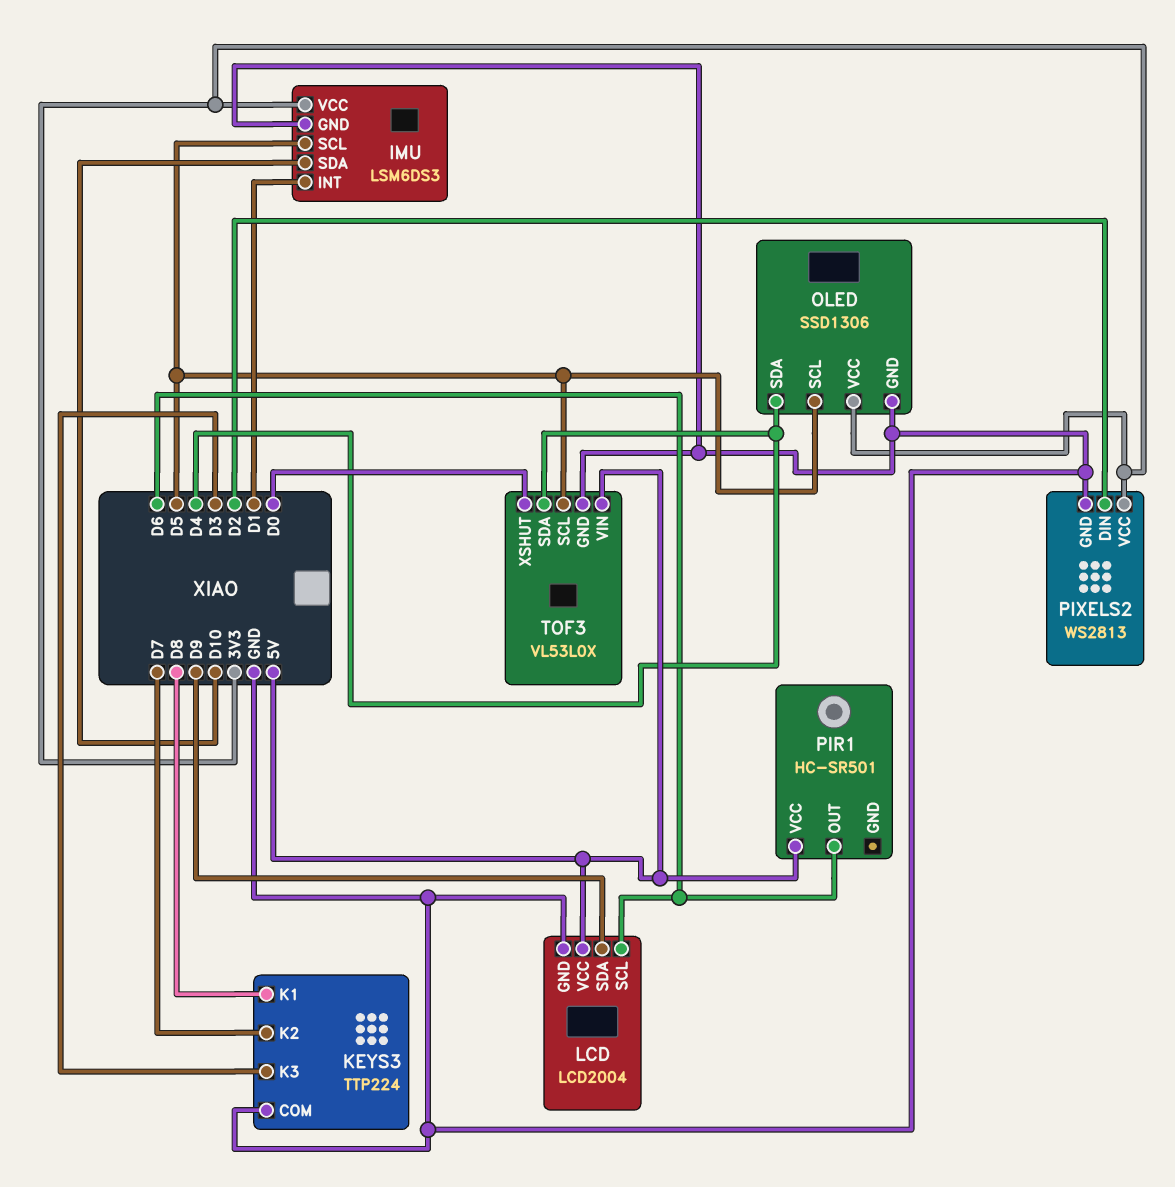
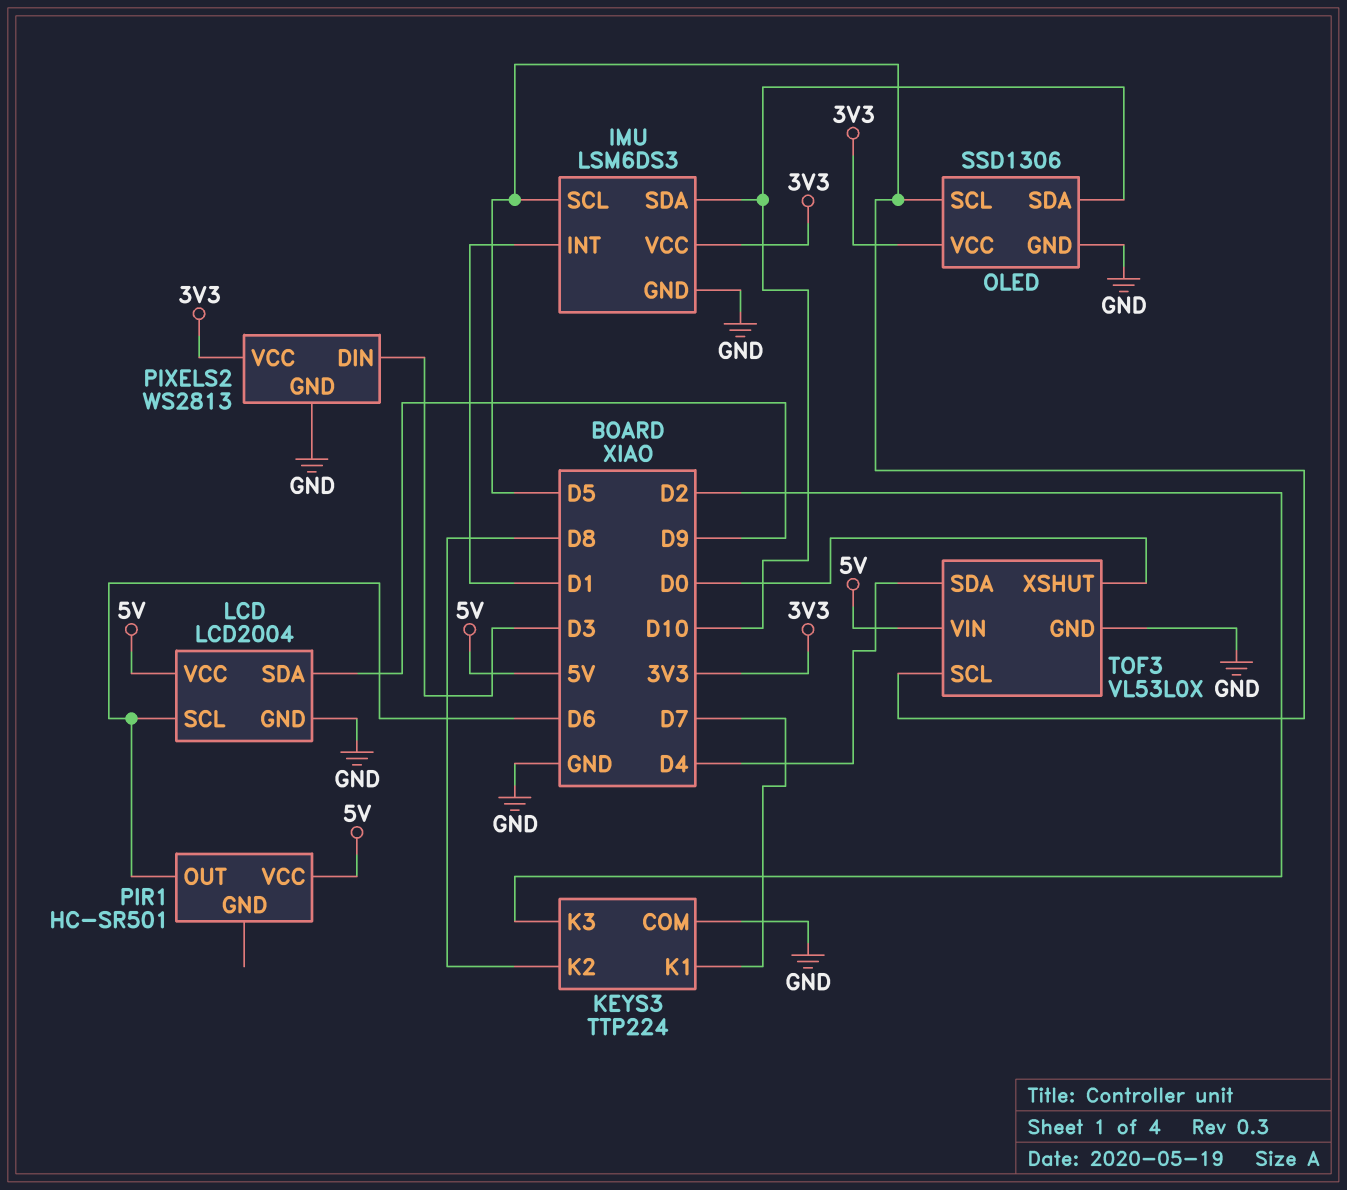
KEYS3 pin K1: D8 -> D7
KEYS3 pin K2: D7 -> D8
KEYS3 pin K3: D3 -> D2
OLED pin SDA: D4 -> D10
PIXELS2 pin DIN: D2 -> D3

